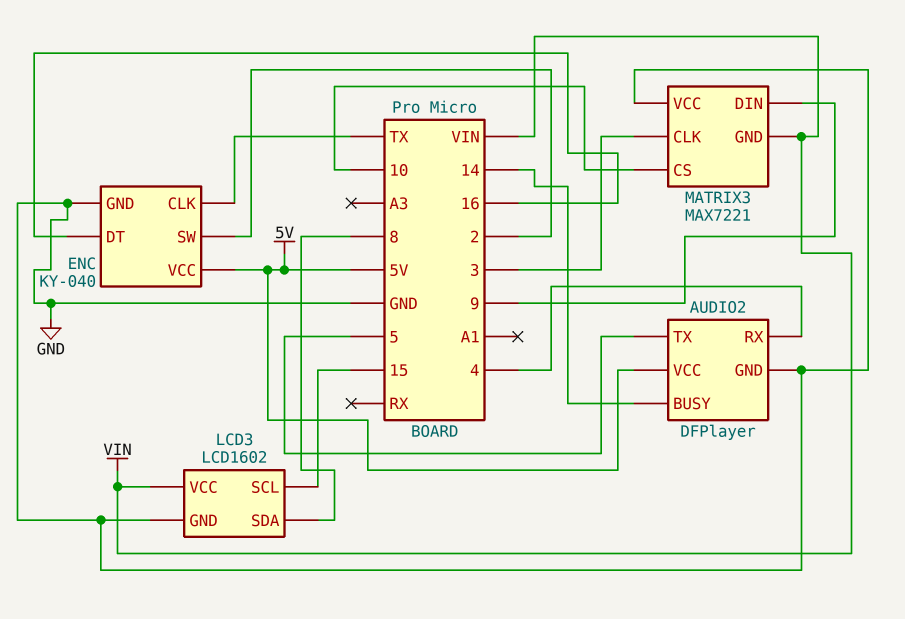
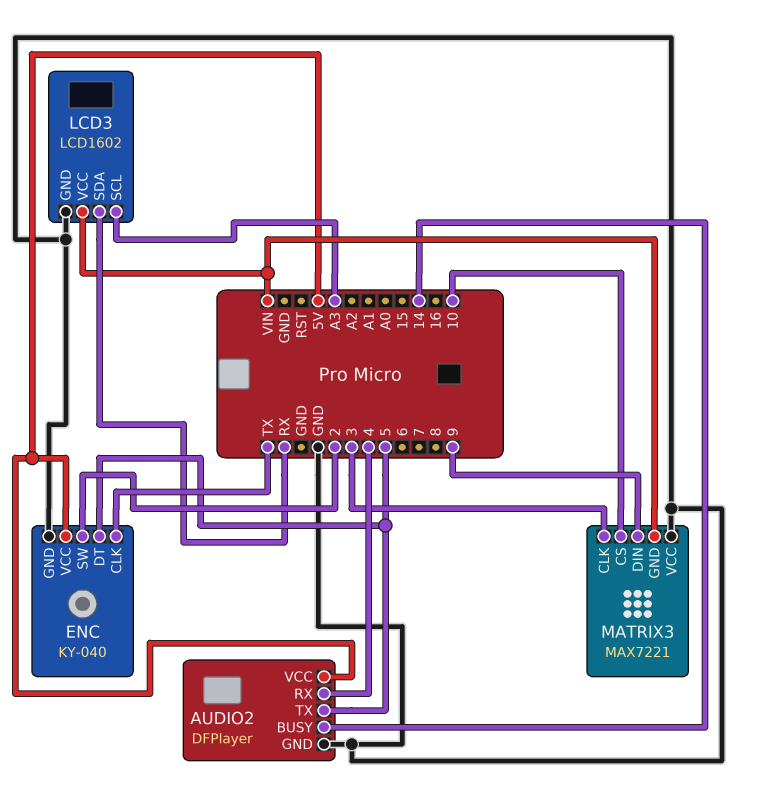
ENC pin DT: 16 -> 5
LCD3 pin SCL: 15 -> A3
LCD3 pin SDA: 8 -> RX

